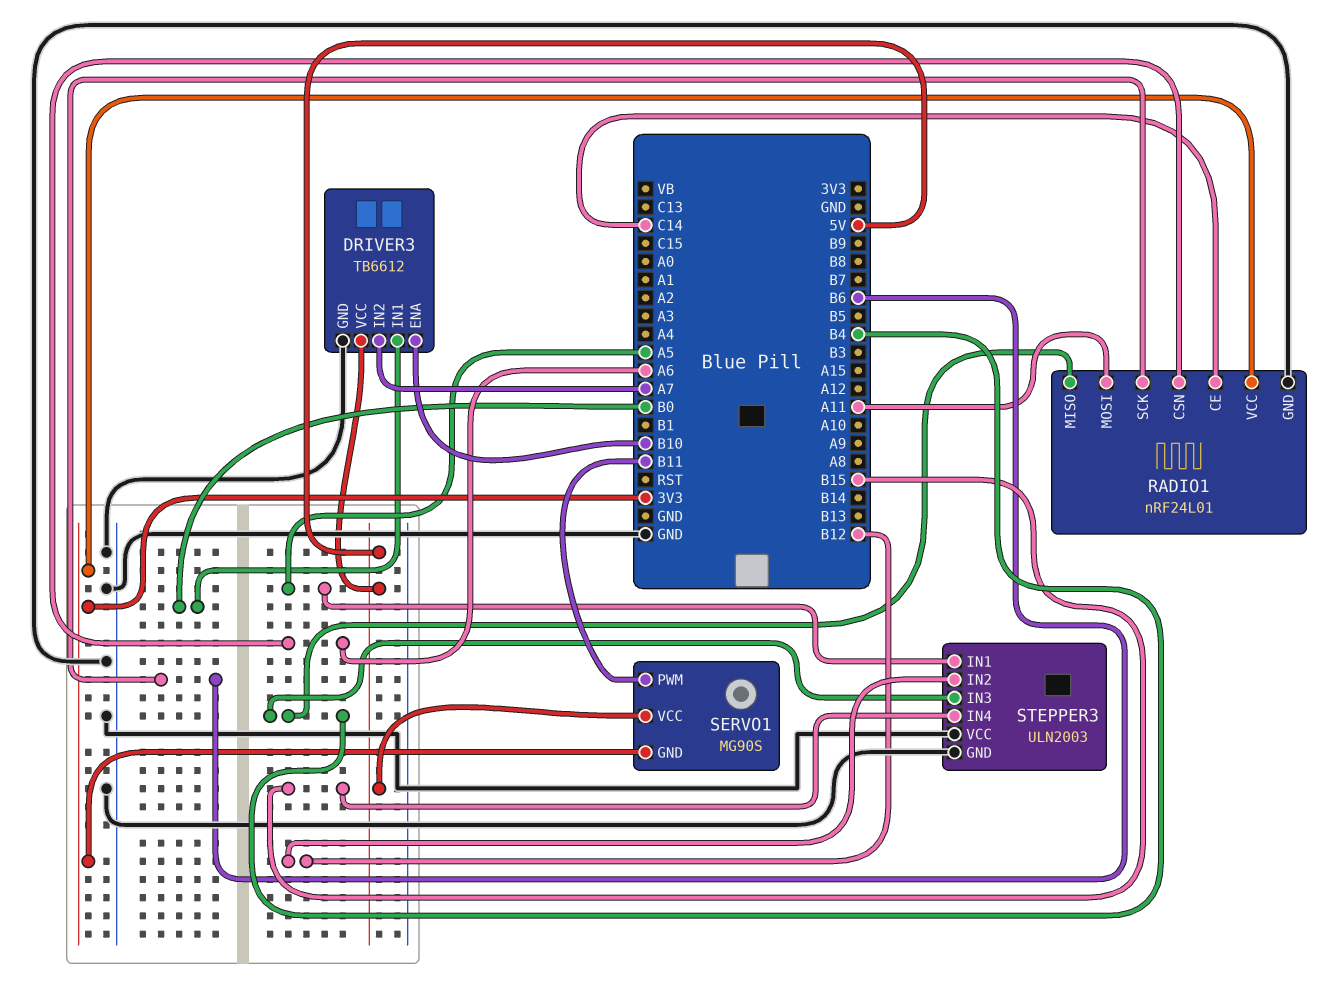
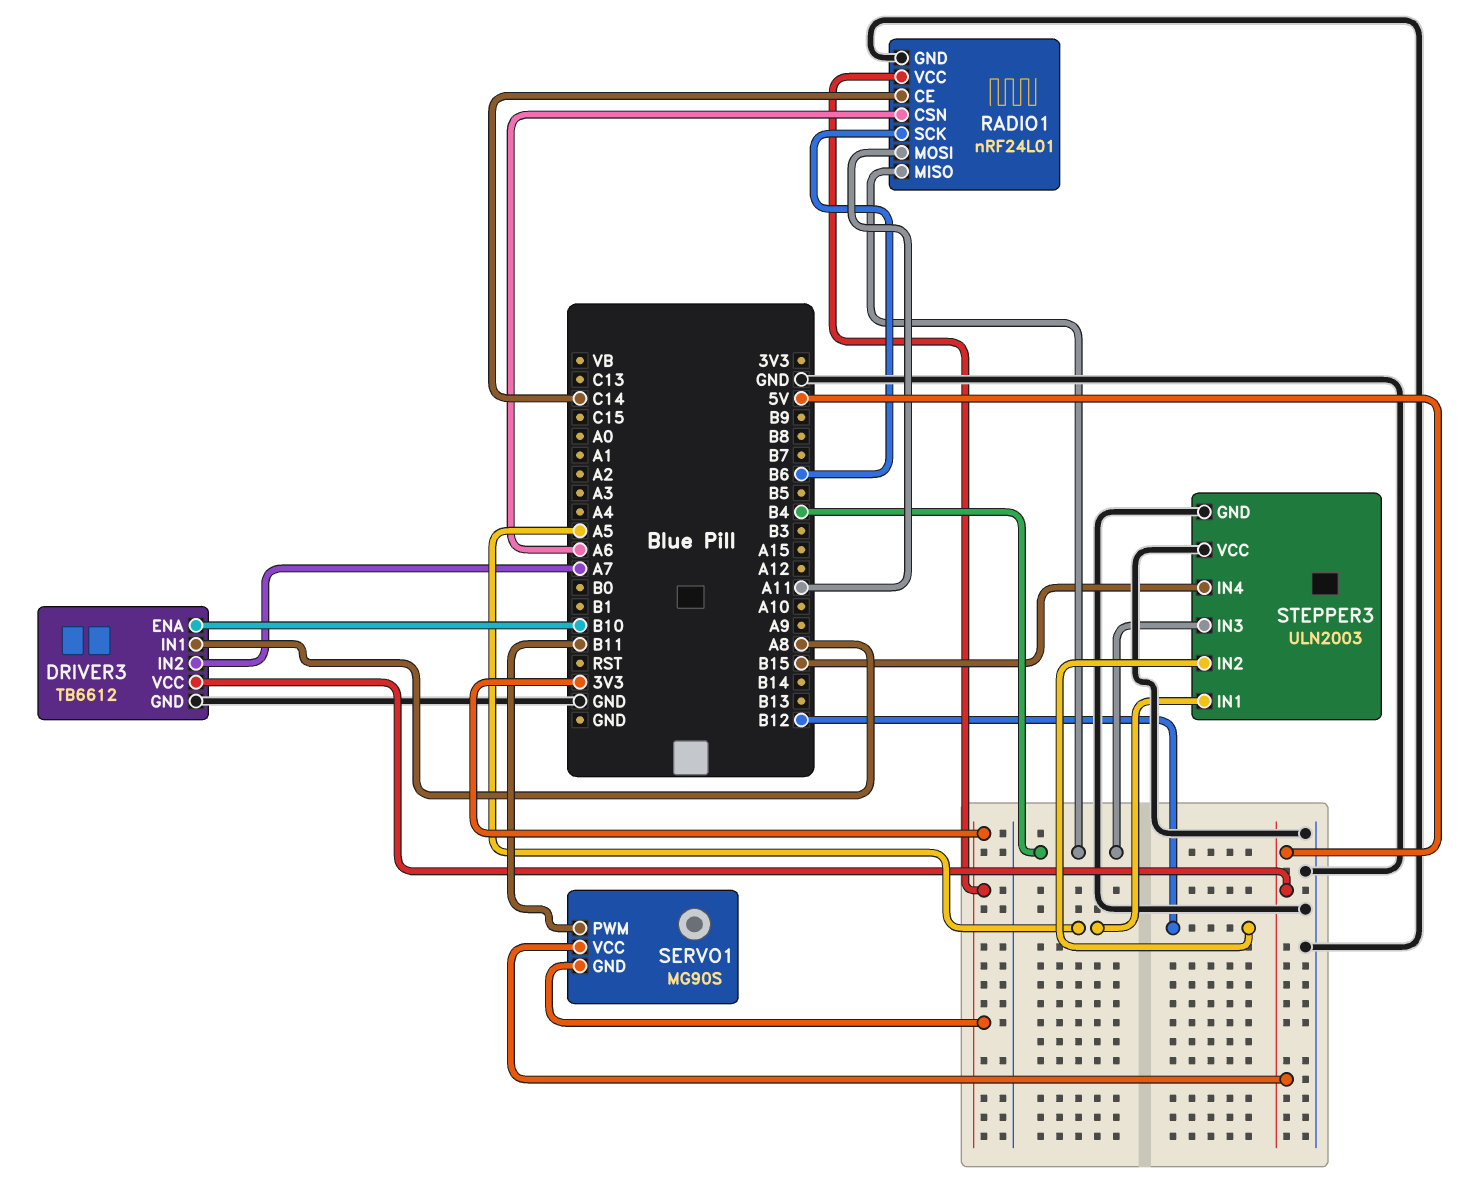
DRIVER3 pin IN1: B0 -> A8

